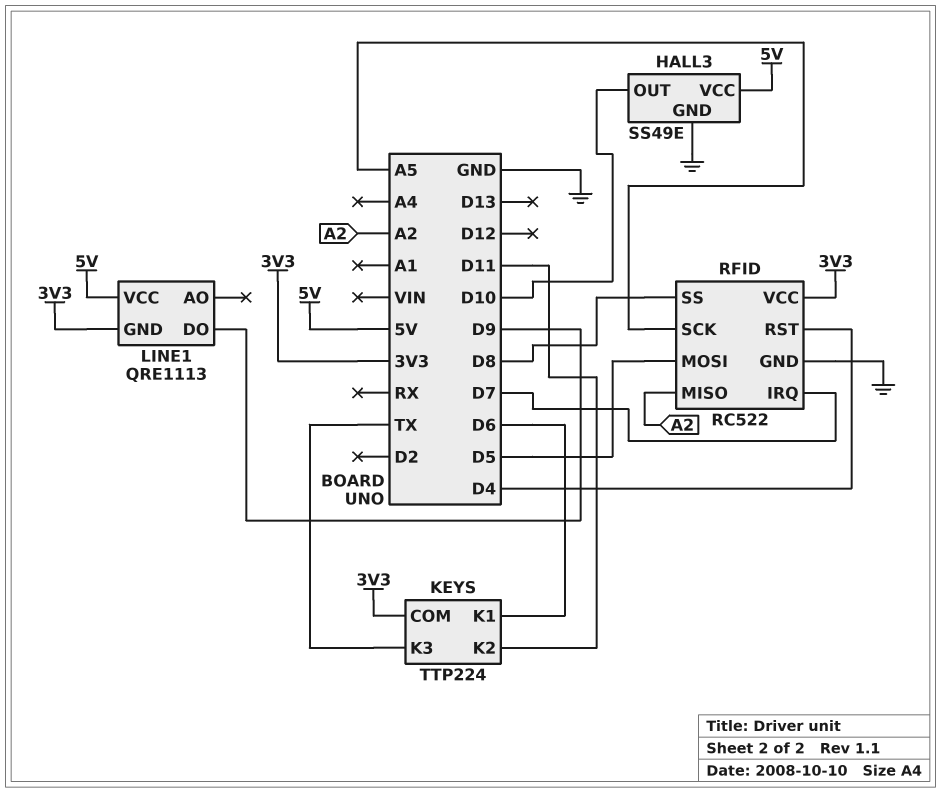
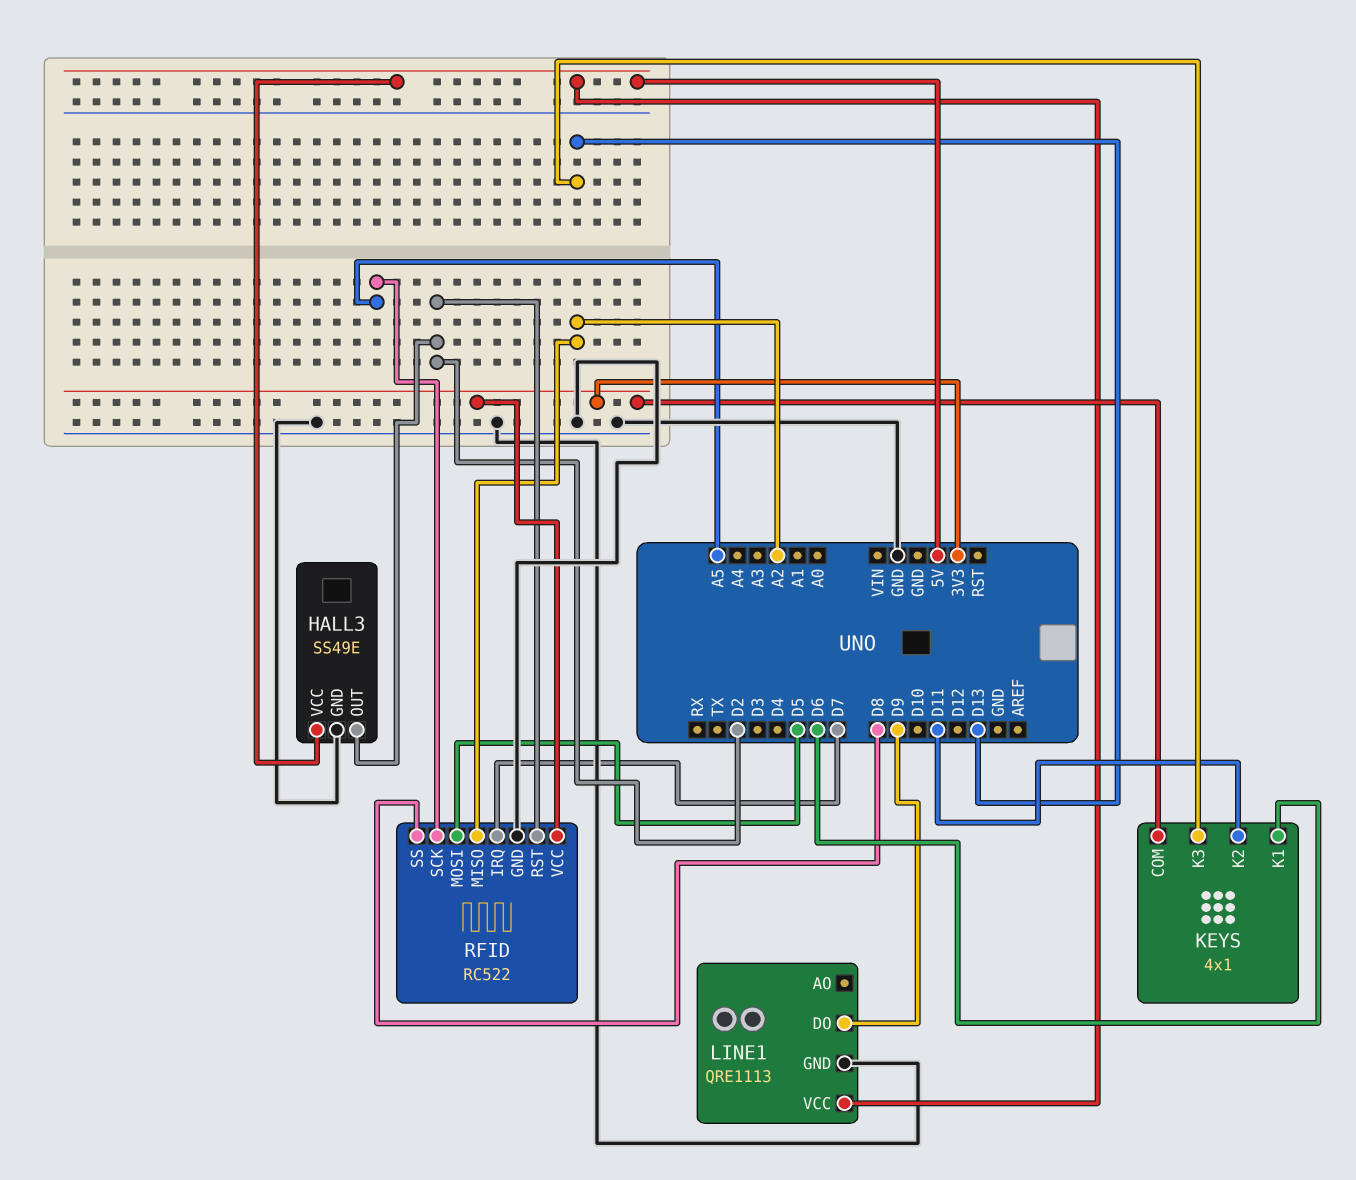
HALL3 pin OUT: D10 -> D2
KEYS: TTP224 -> 4x1
KEYS pin K3: TX -> D13
LINE1 pin GND: 3V3 -> GND
RFID pin RST: D4 -> D2

